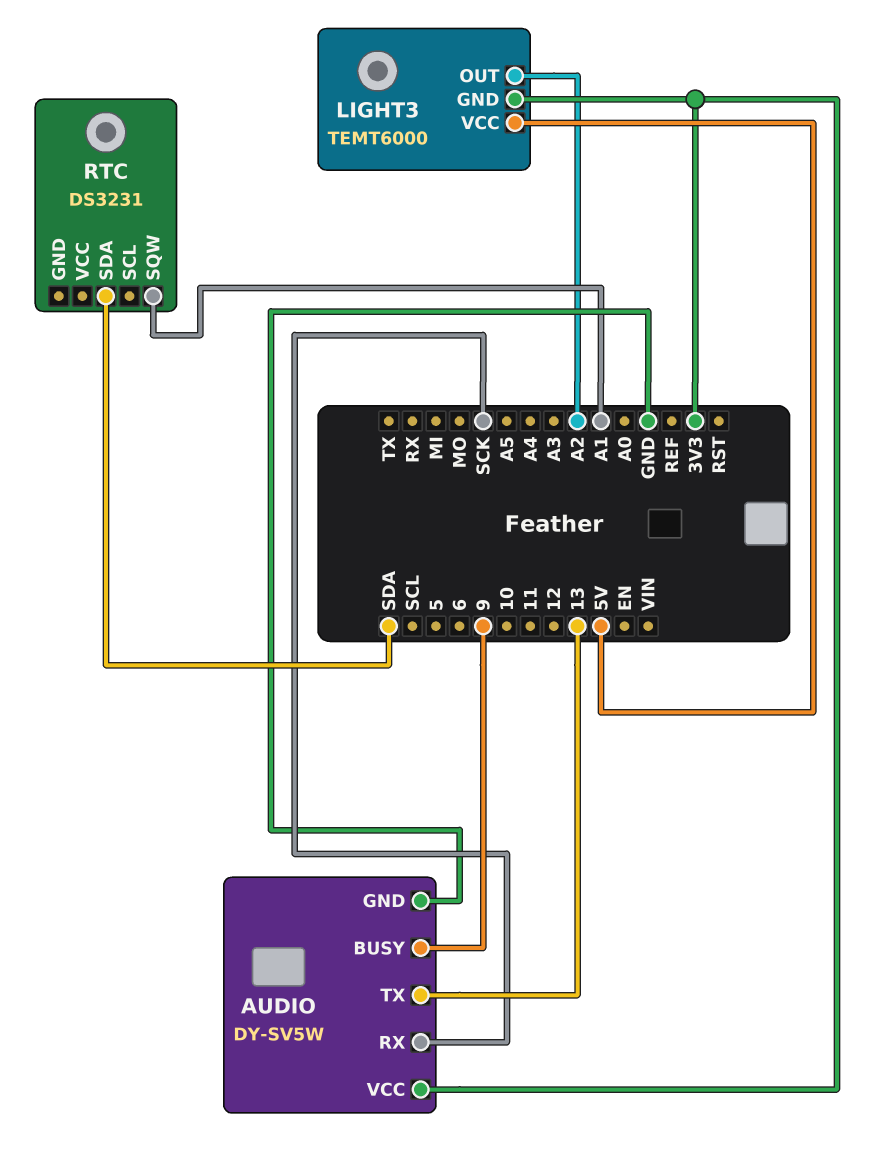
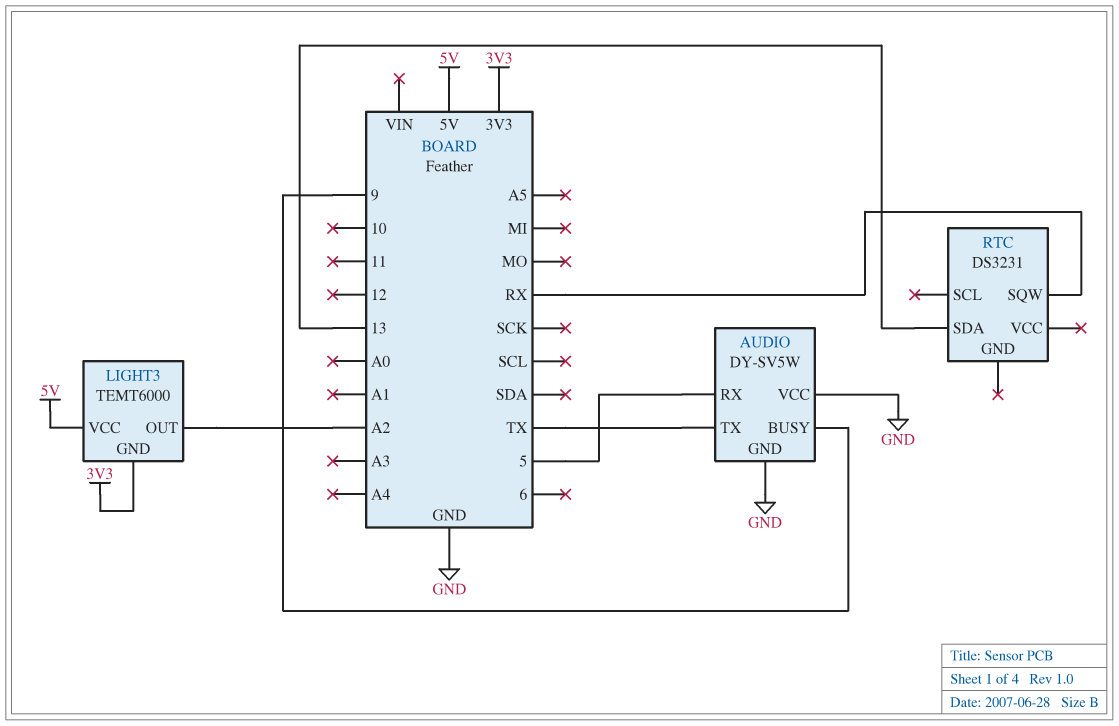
AUDIO pin RX: SCK -> 5
AUDIO pin TX: 13 -> TX
AUDIO pin VCC: 3V3 -> GND
RTC pin SDA: SDA -> 13
RTC pin SQW: A1 -> RX

